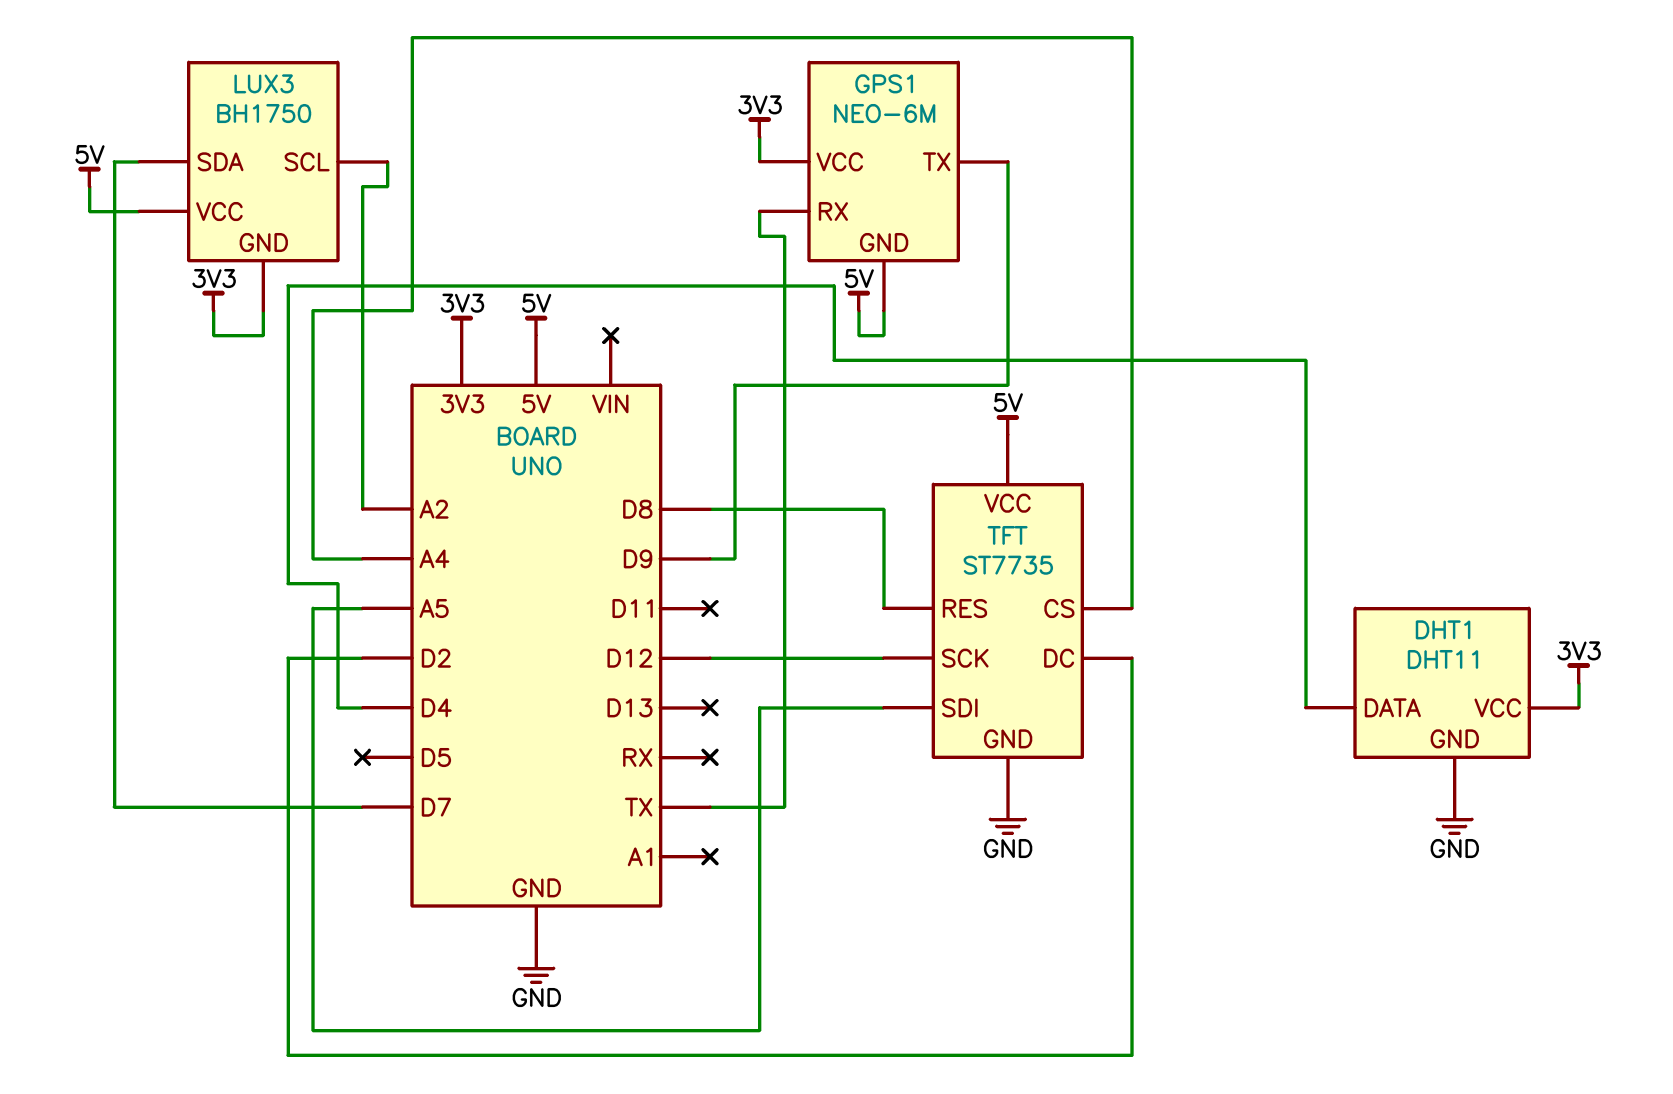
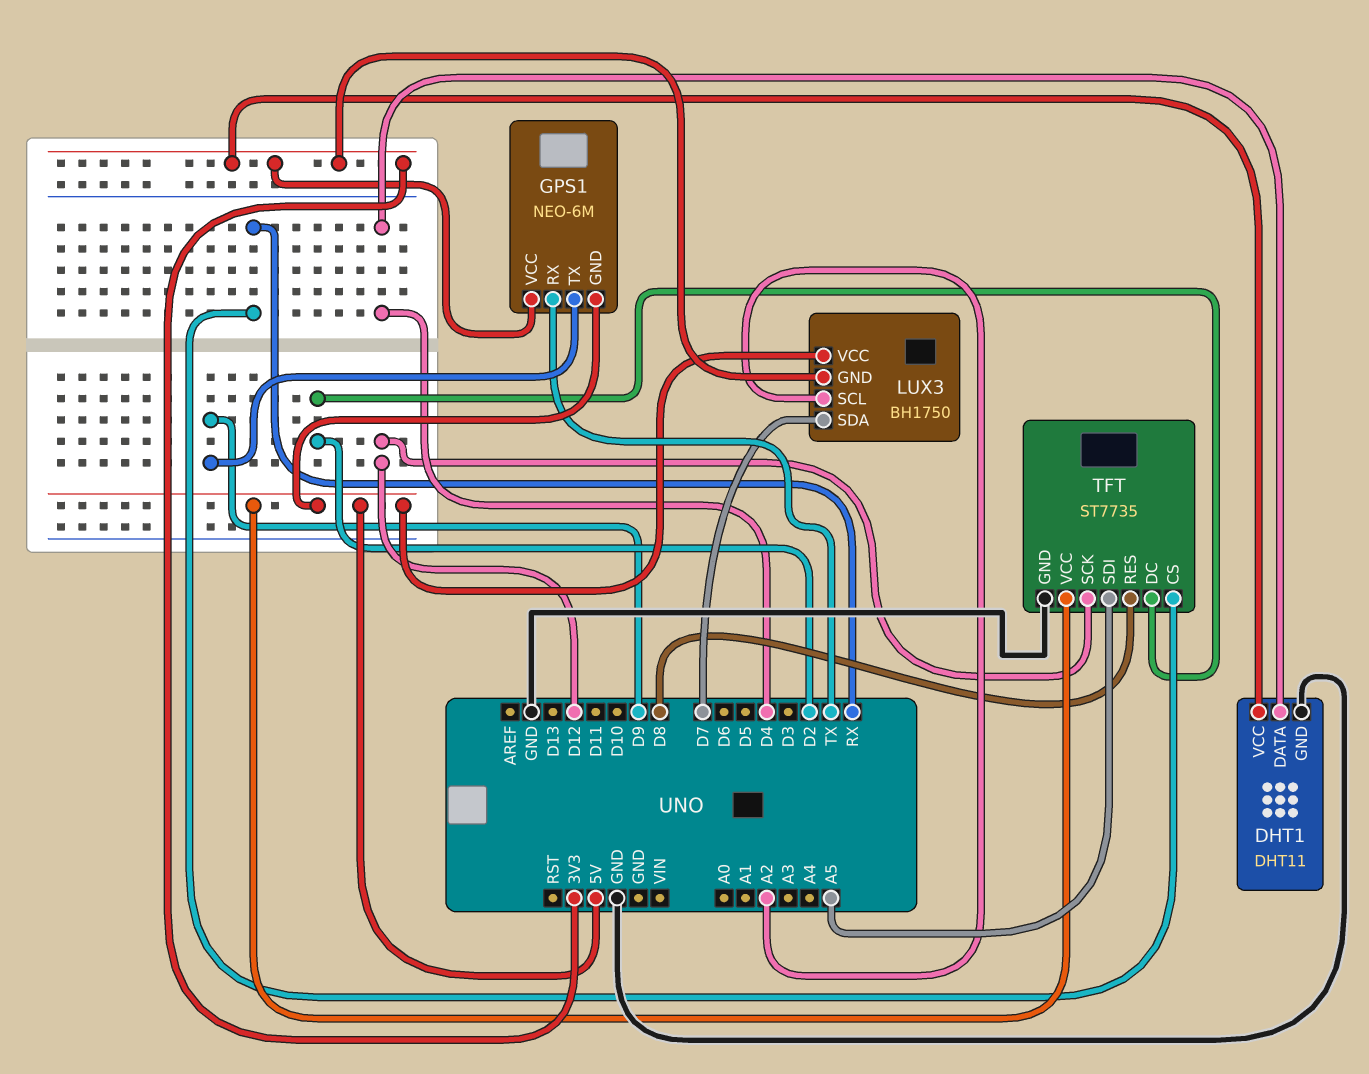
TFT pin CS: A4 -> RX

